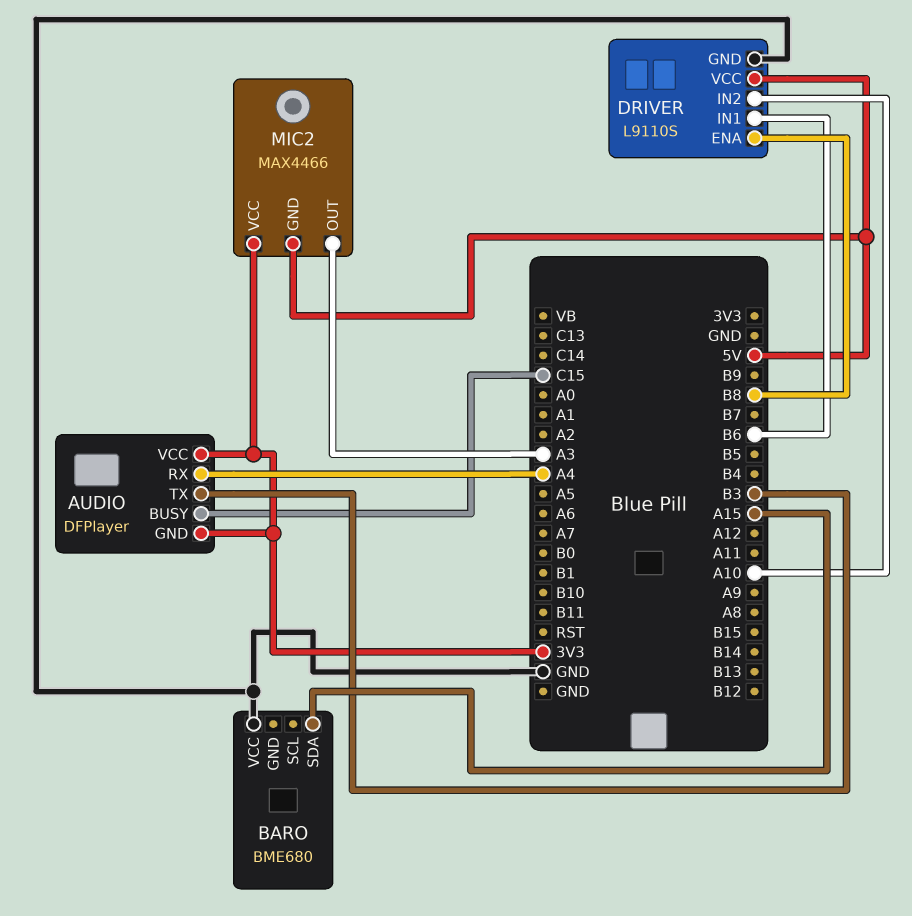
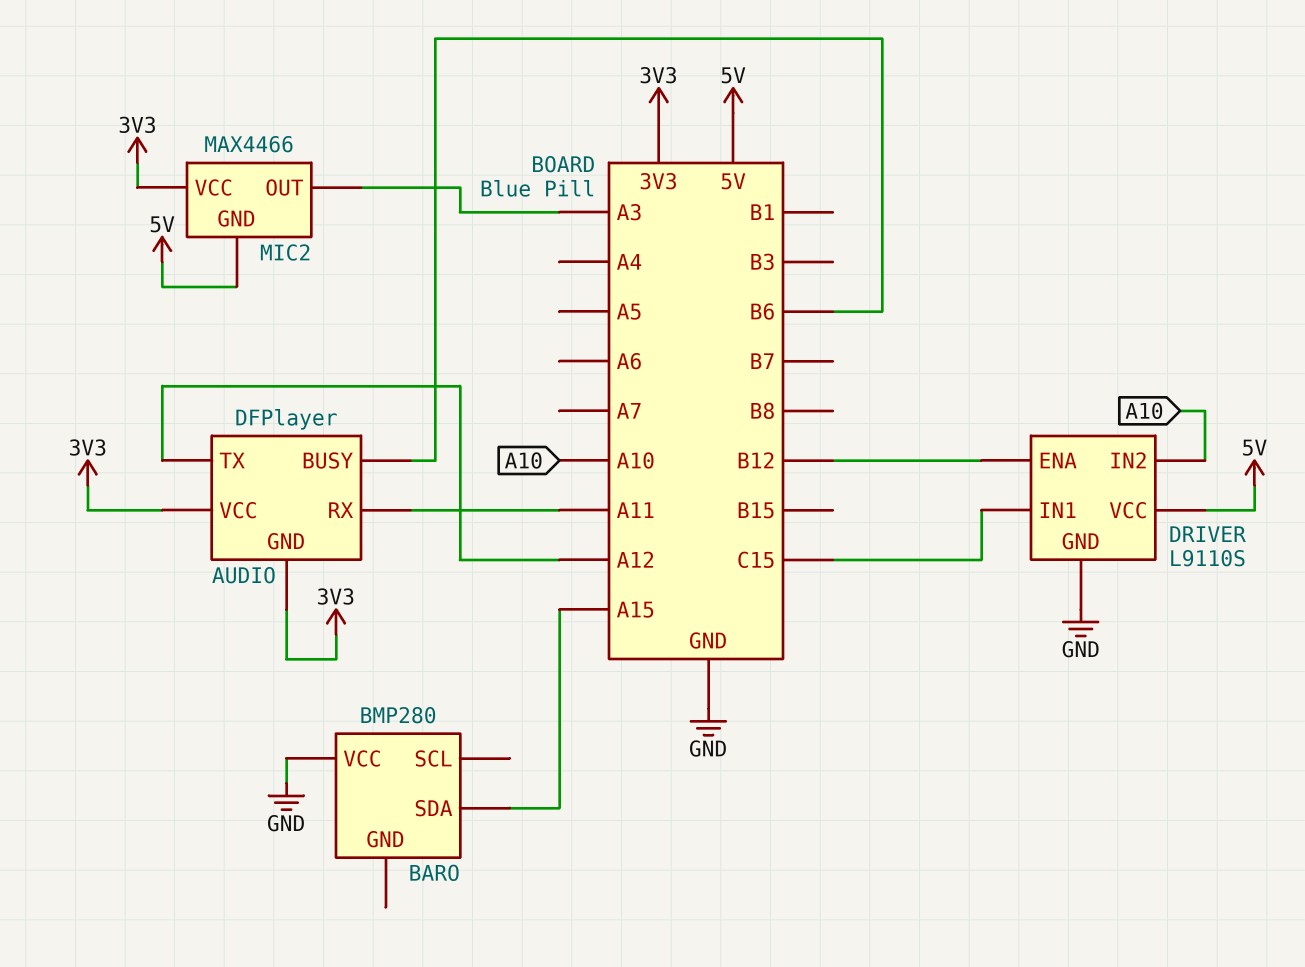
AUDIO pin BUSY: C15 -> B6
AUDIO pin RX: A4 -> A11
AUDIO pin TX: B3 -> A12
BARO: BME680 -> BMP280
DRIVER pin ENA: B8 -> B12
DRIVER pin IN1: B6 -> C15

